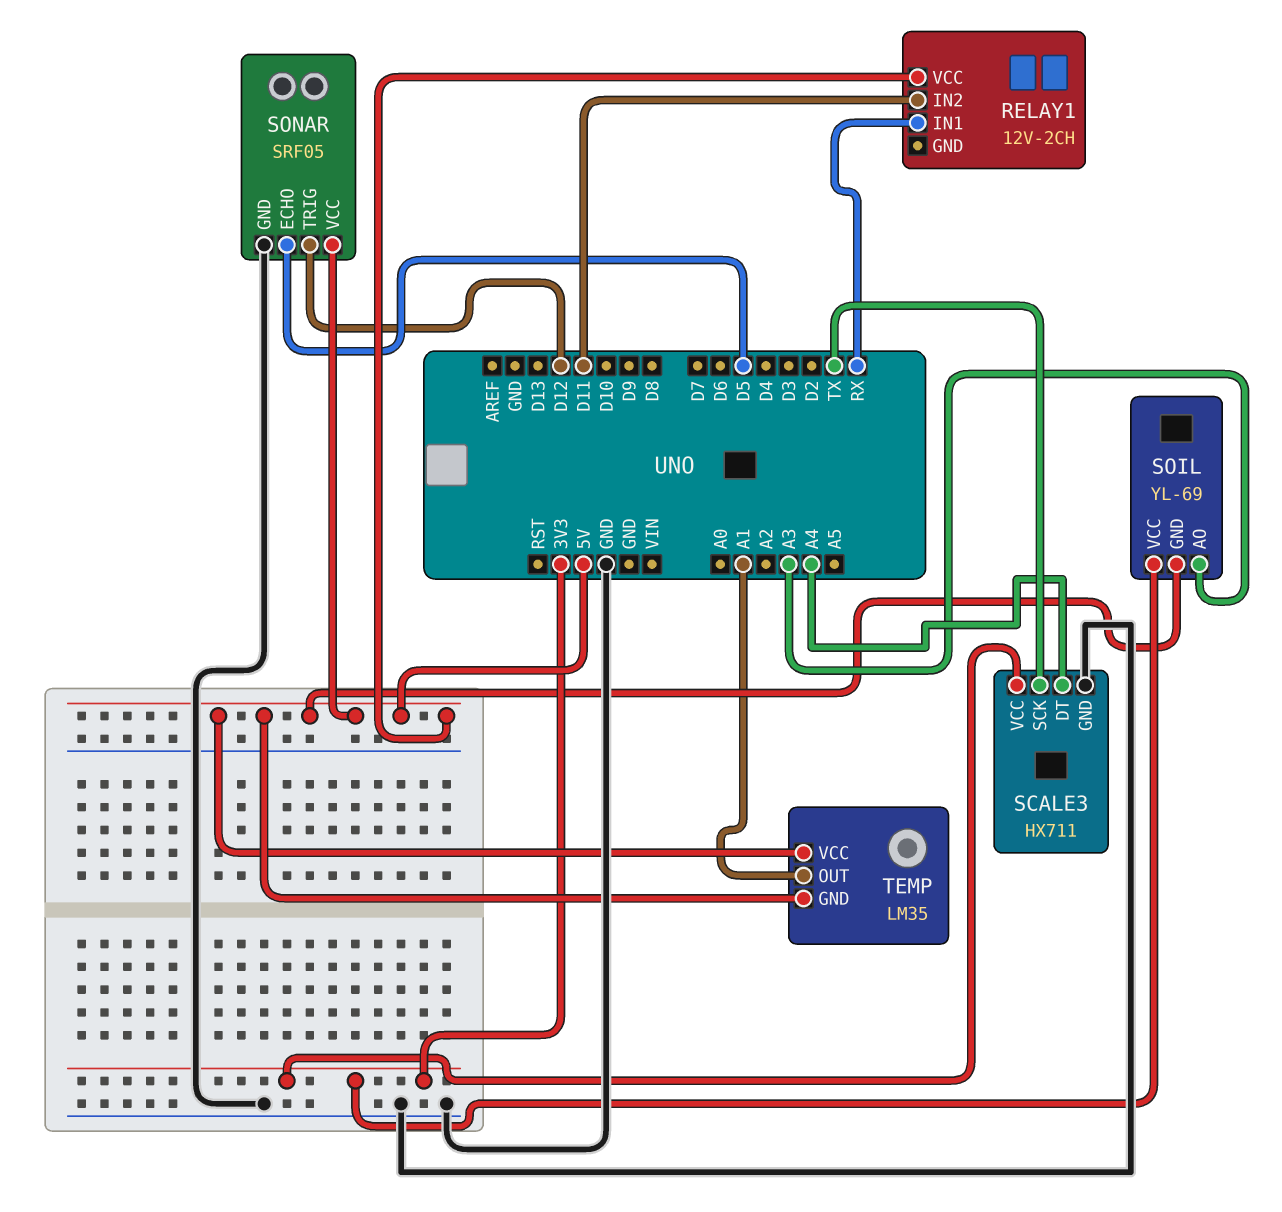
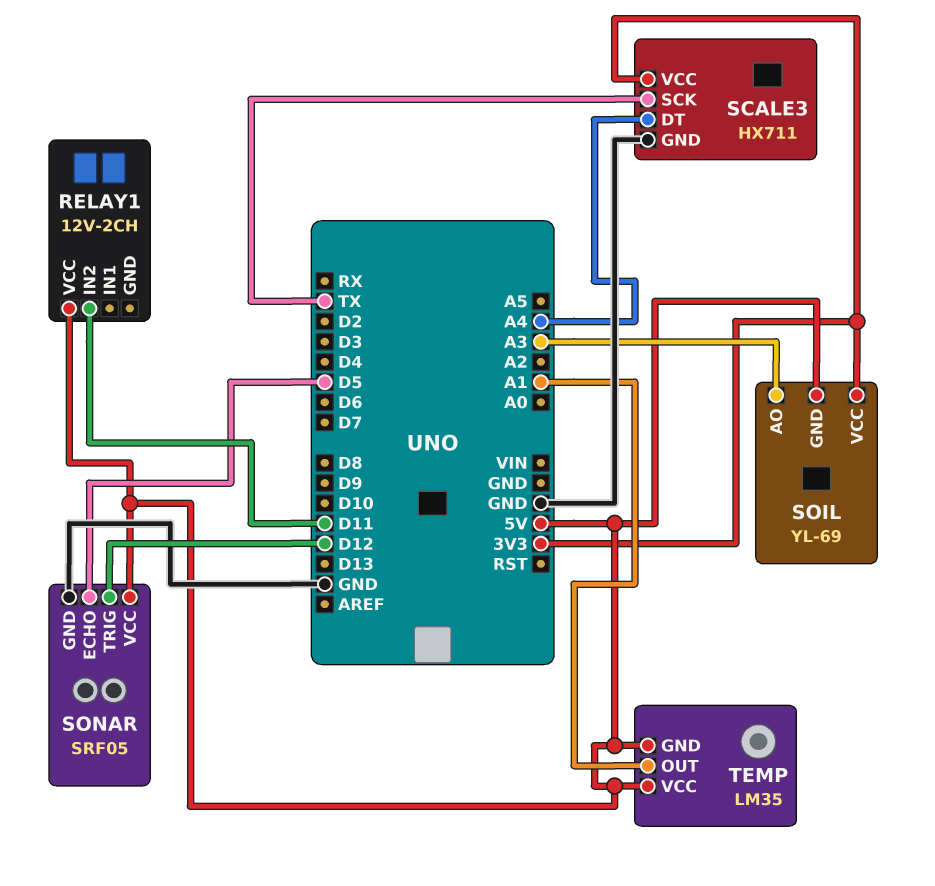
RELAY1 pin IN1: RX -> none

